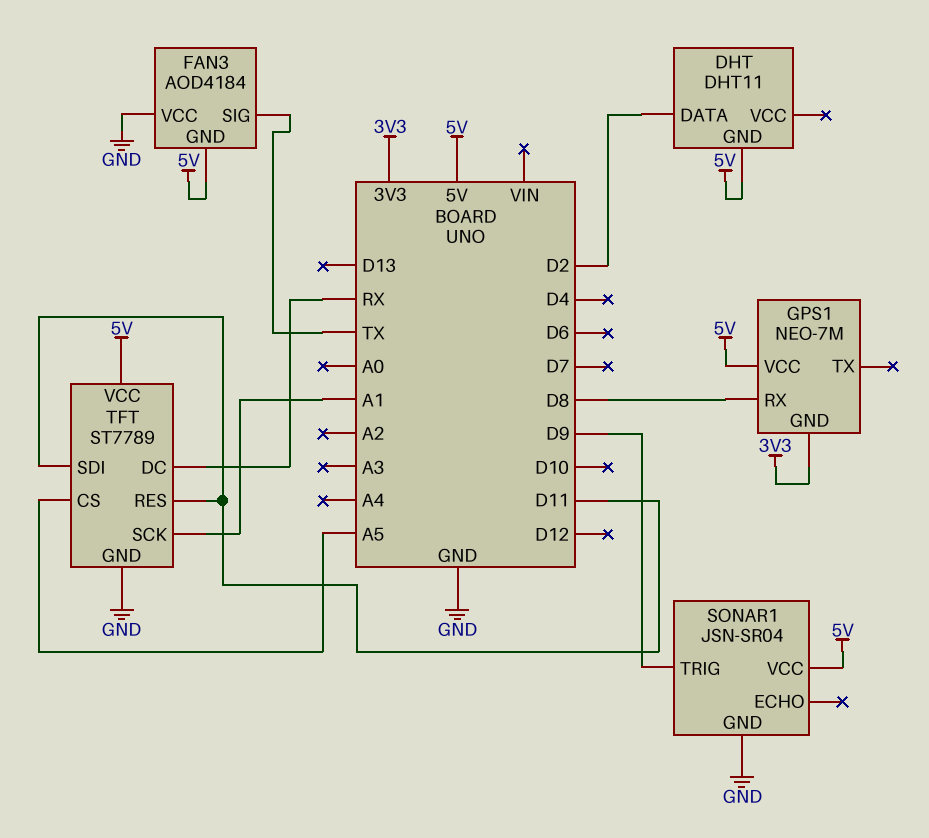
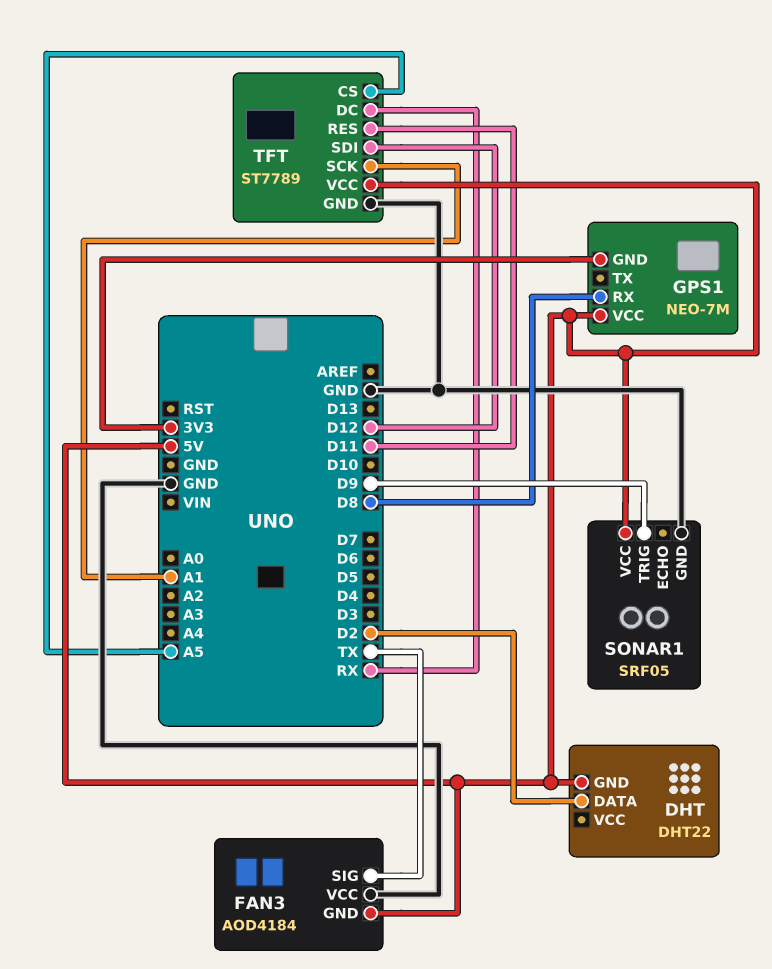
DHT: DHT11 -> DHT22
SONAR1: JSN-SR04 -> SRF05
TFT pin SDI: D11 -> D12

